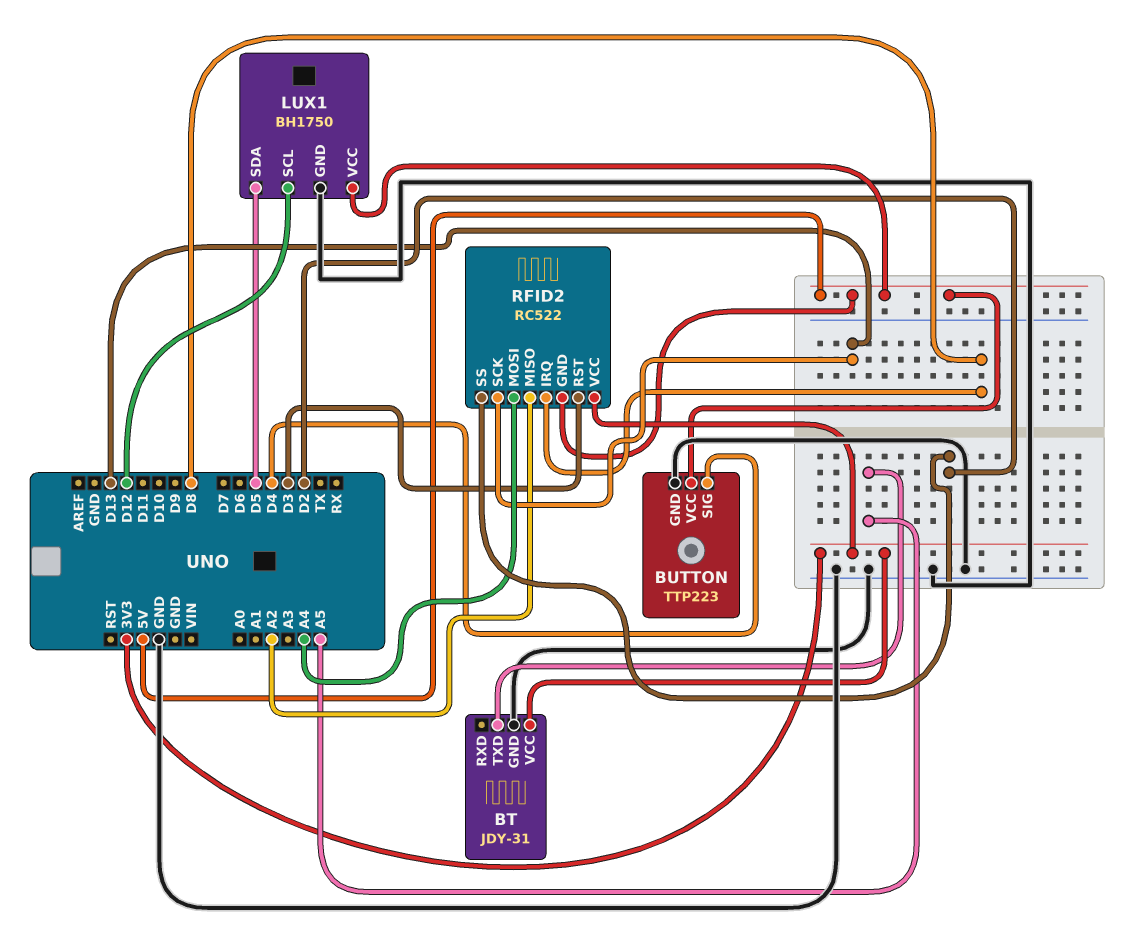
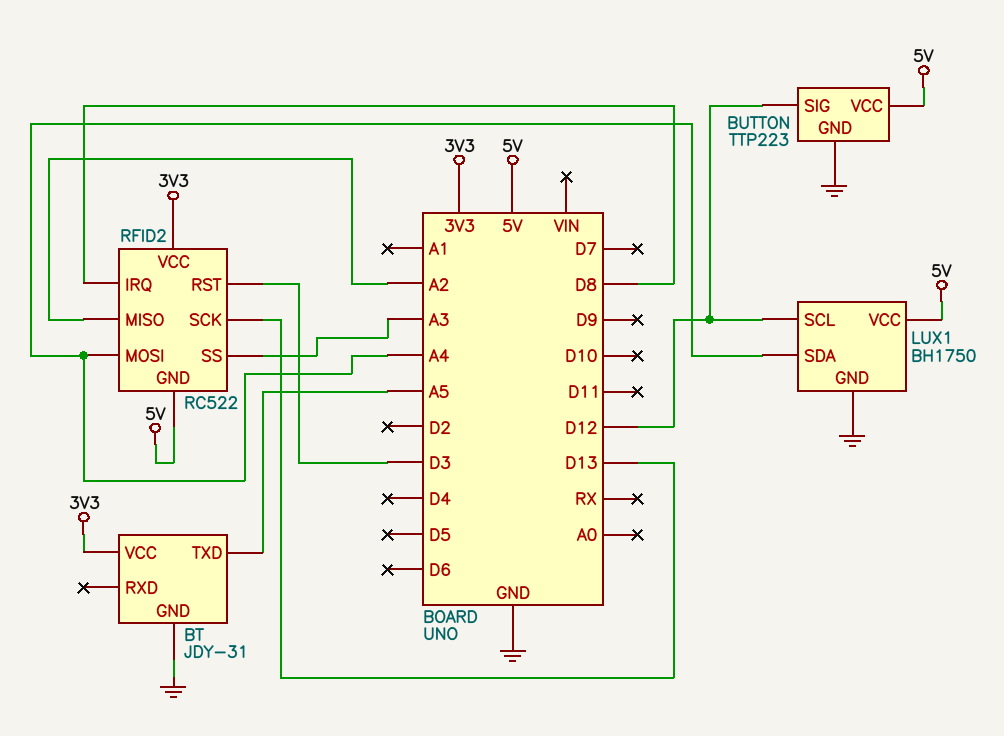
BUTTON pin SIG: D4 -> D12
LUX1 pin SDA: D5 -> A4
RFID2 pin SS: D2 -> A3

